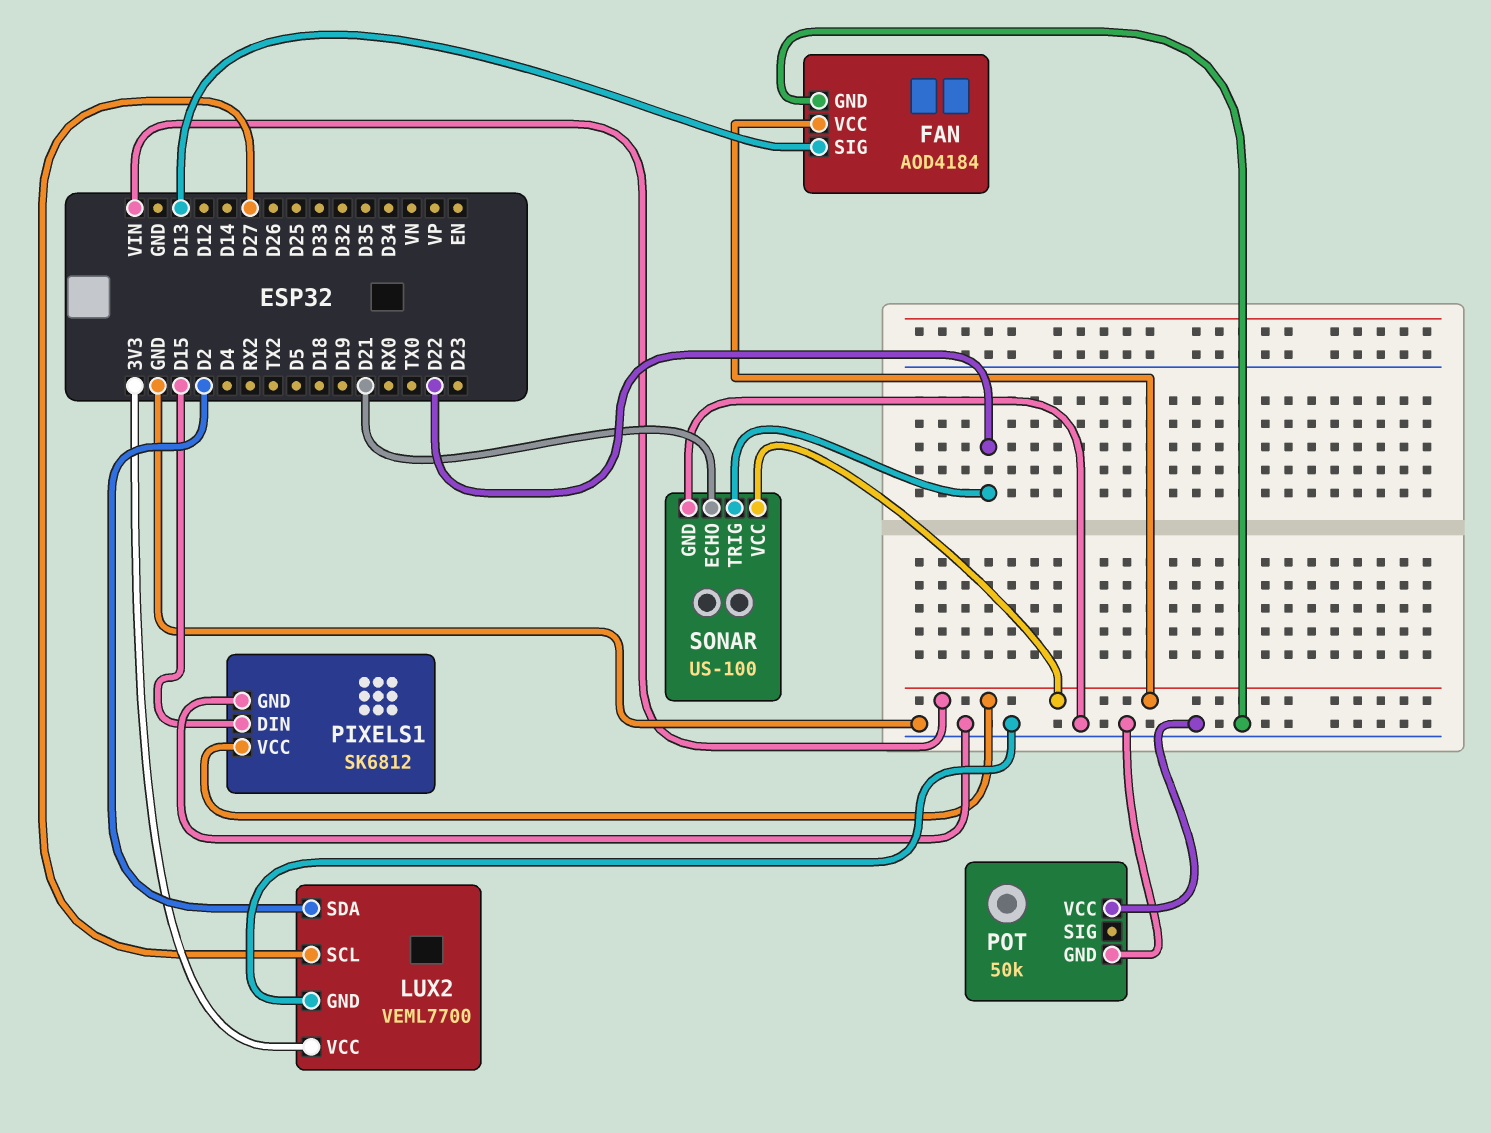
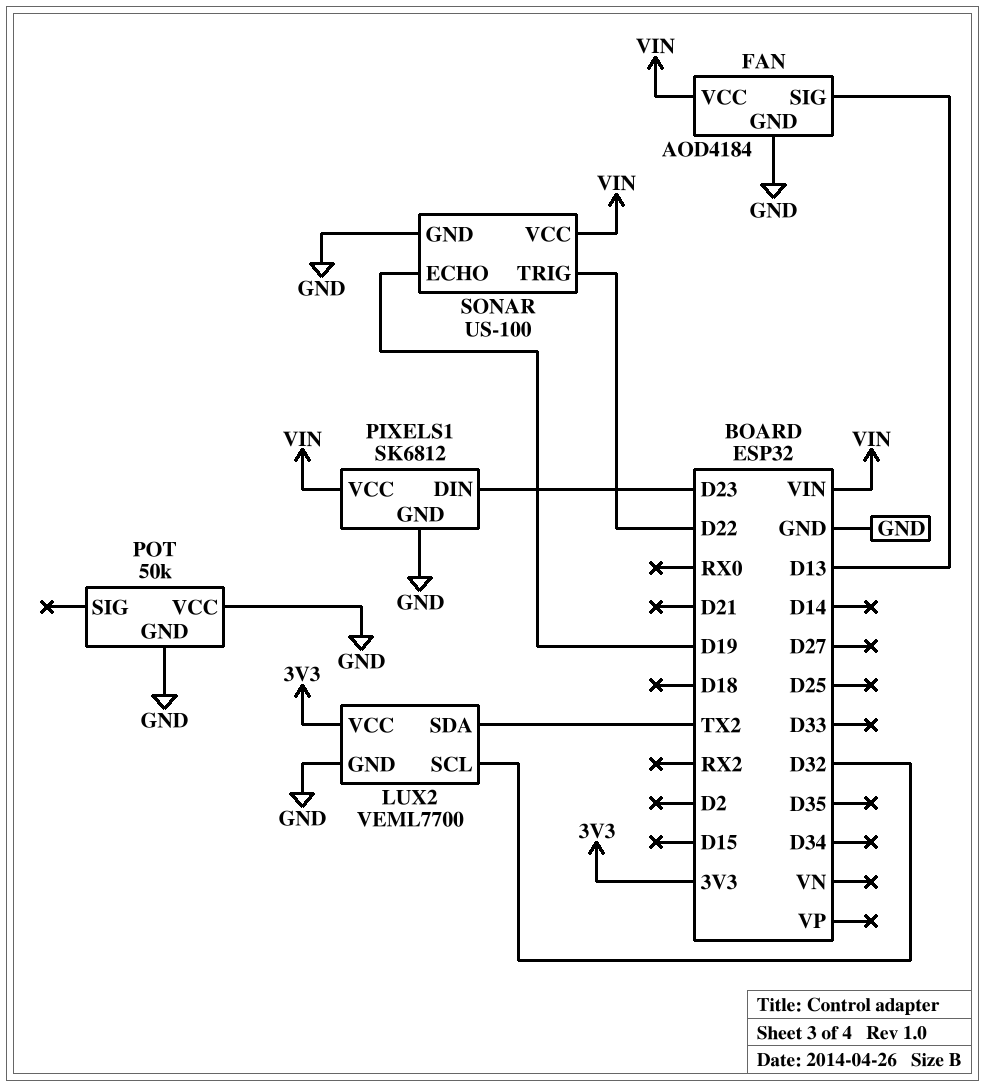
LUX2 pin SCL: D27 -> D32
LUX2 pin SDA: D2 -> TX2
PIXELS1 pin DIN: D15 -> D23
SONAR pin ECHO: D21 -> D19

